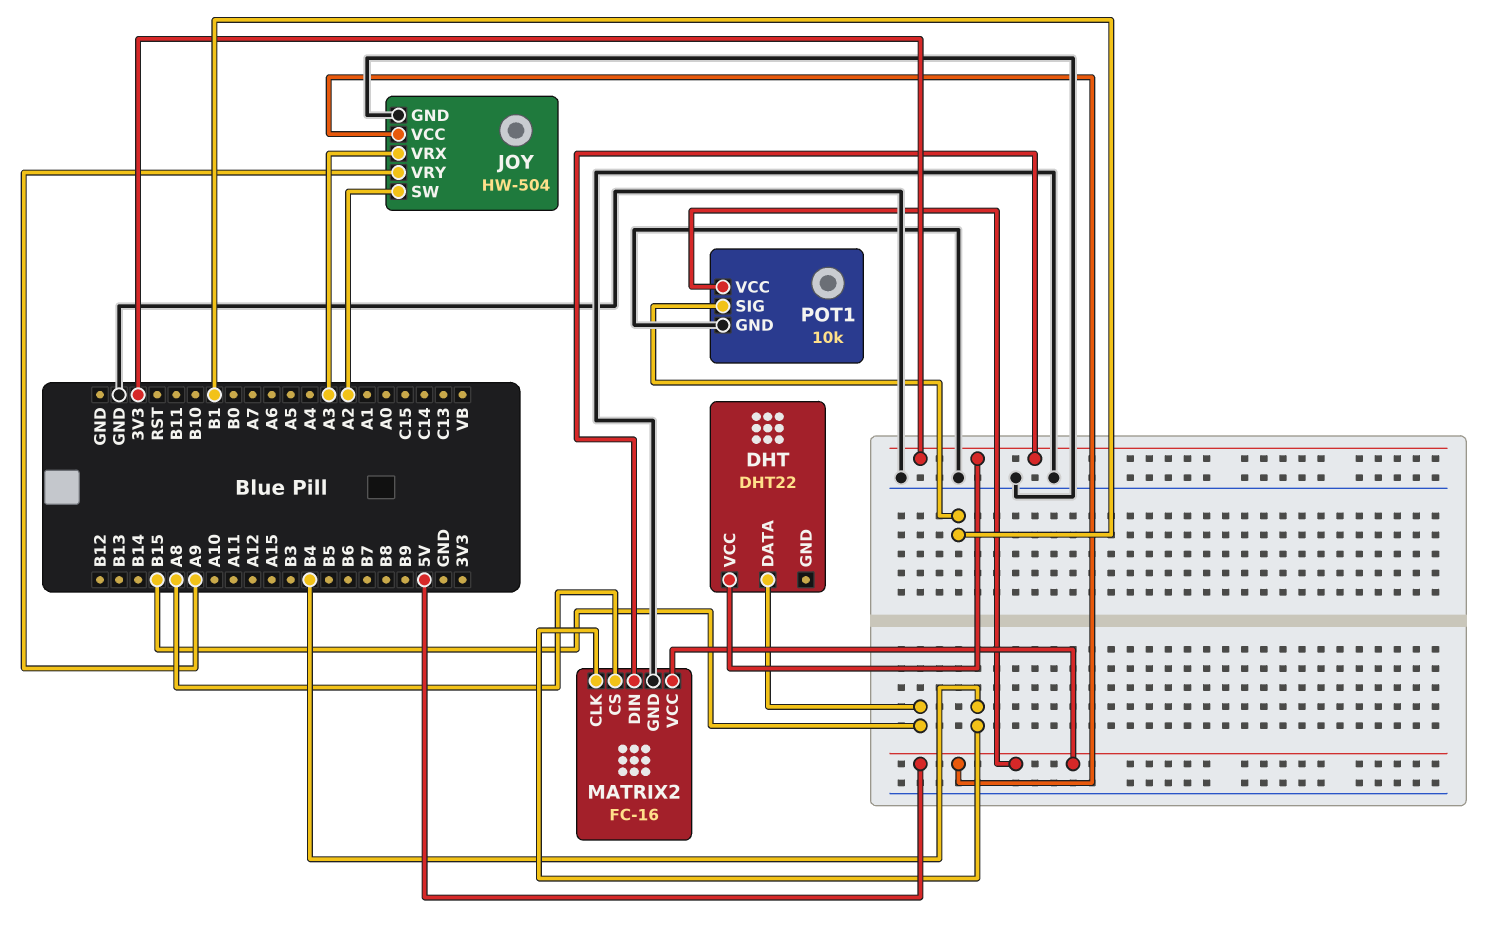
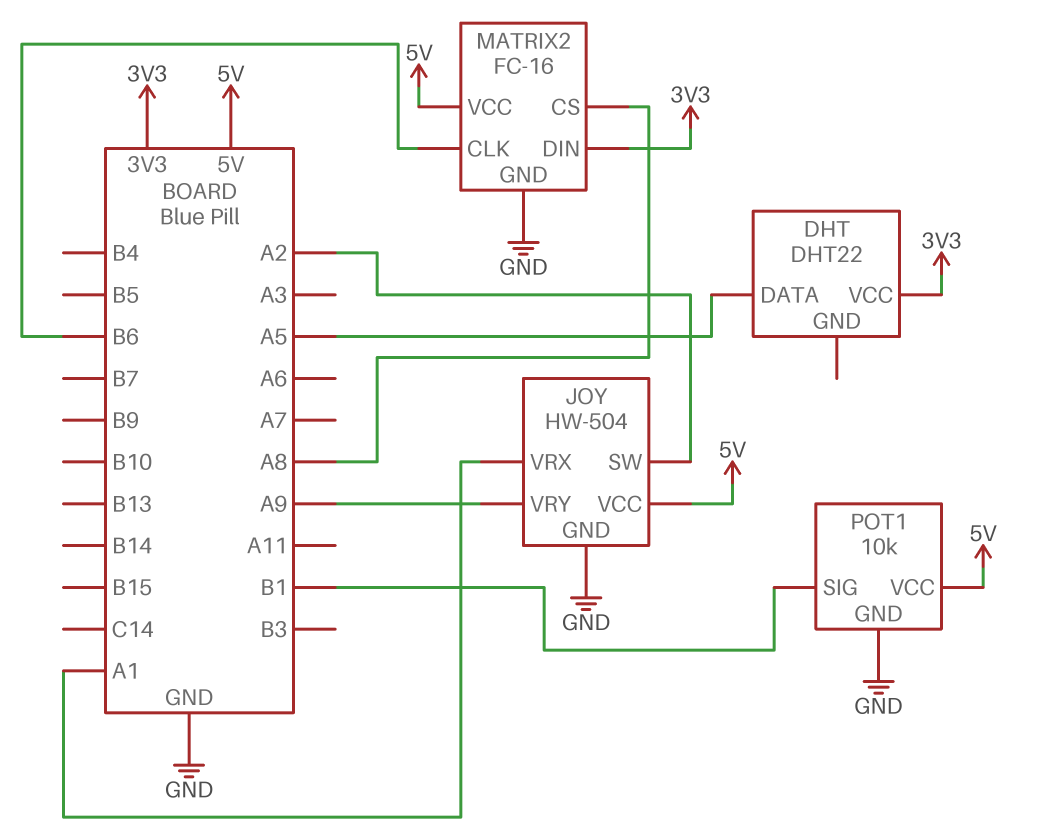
DHT pin DATA: B15 -> A5
JOY pin VRX: A3 -> A1
MATRIX2 pin CLK: B4 -> B6

